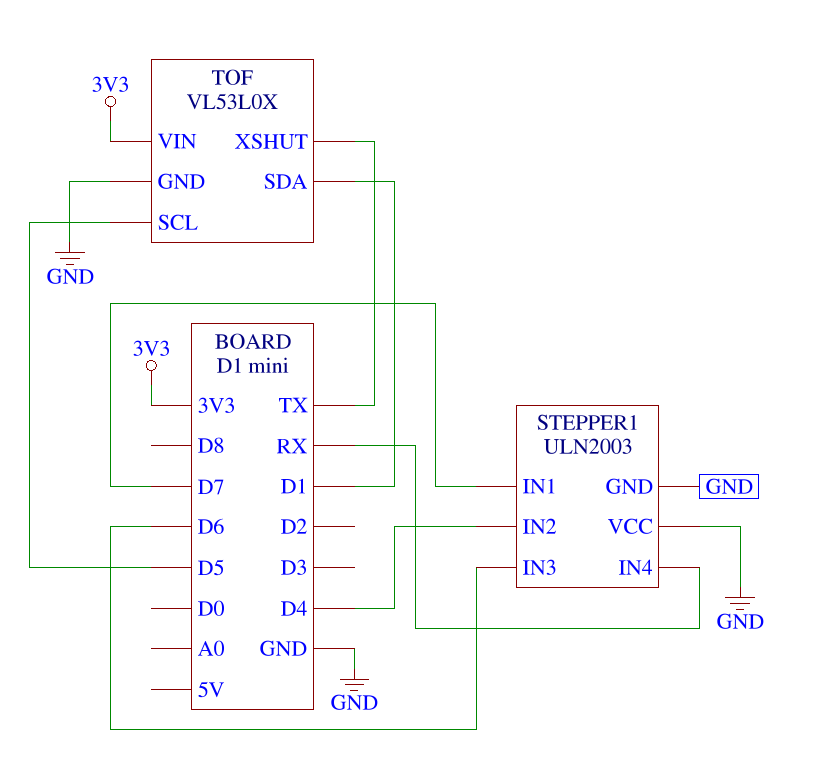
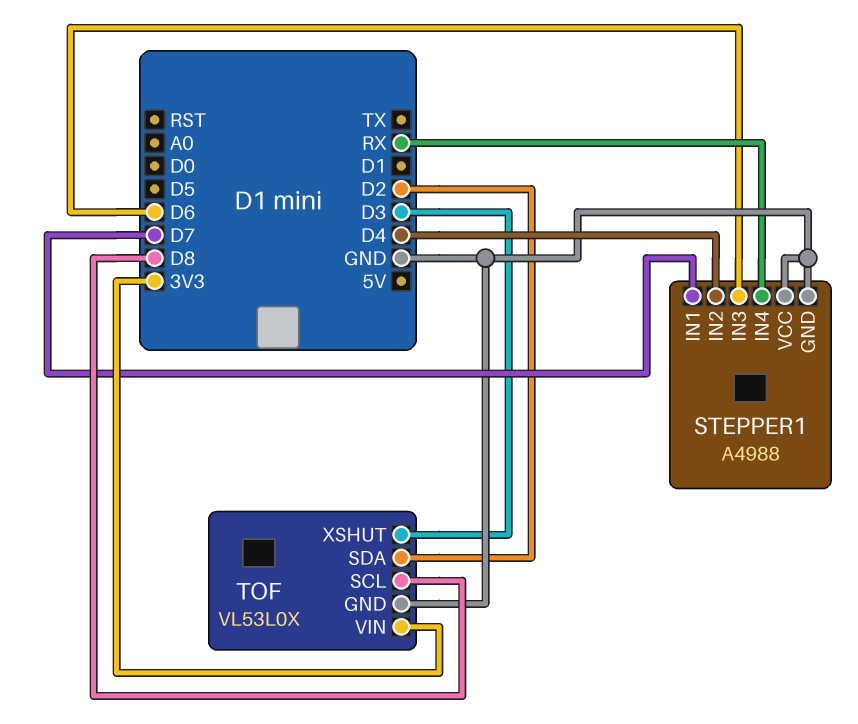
STEPPER1: ULN2003 -> A4988
TOF pin SCL: D5 -> D8
TOF pin SDA: D1 -> D2
TOF pin XSHUT: TX -> D3

